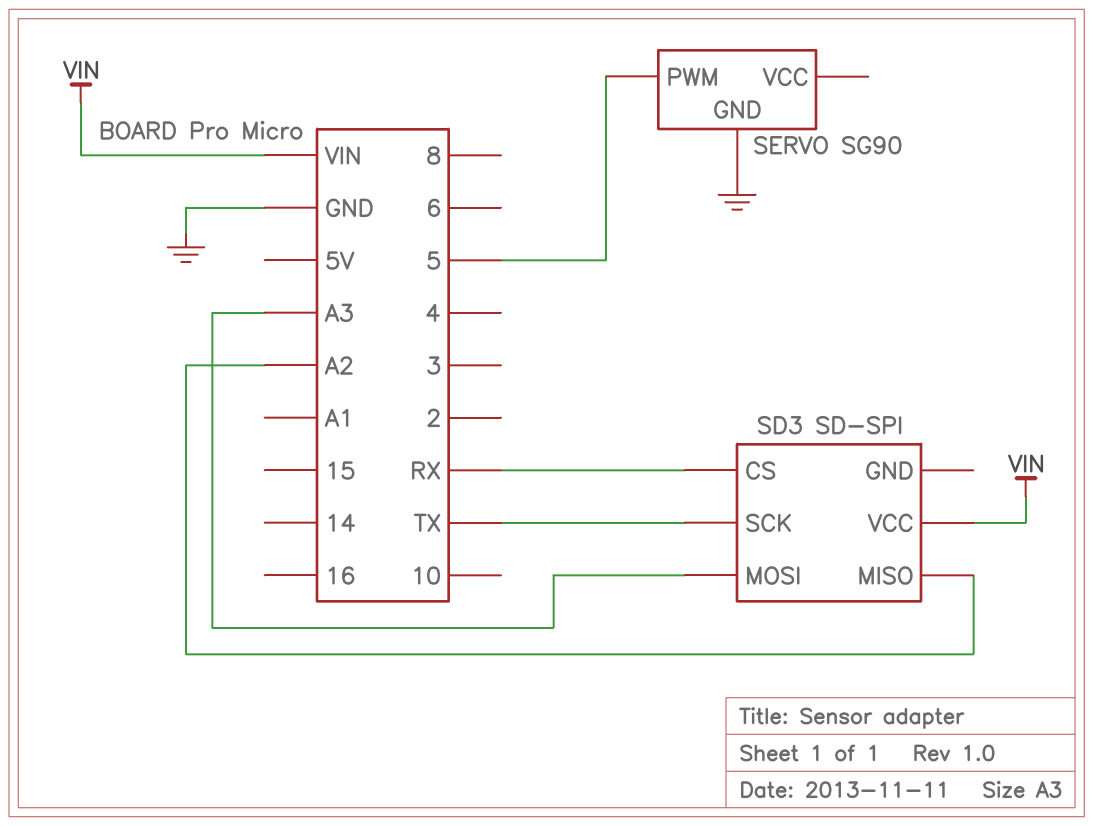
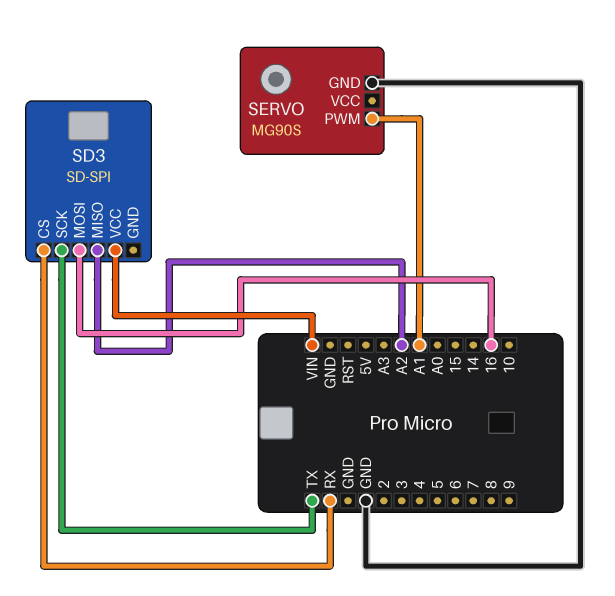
SD3 pin MOSI: A3 -> 16
SERVO: SG90 -> MG90S
SERVO pin PWM: 5 -> A1

